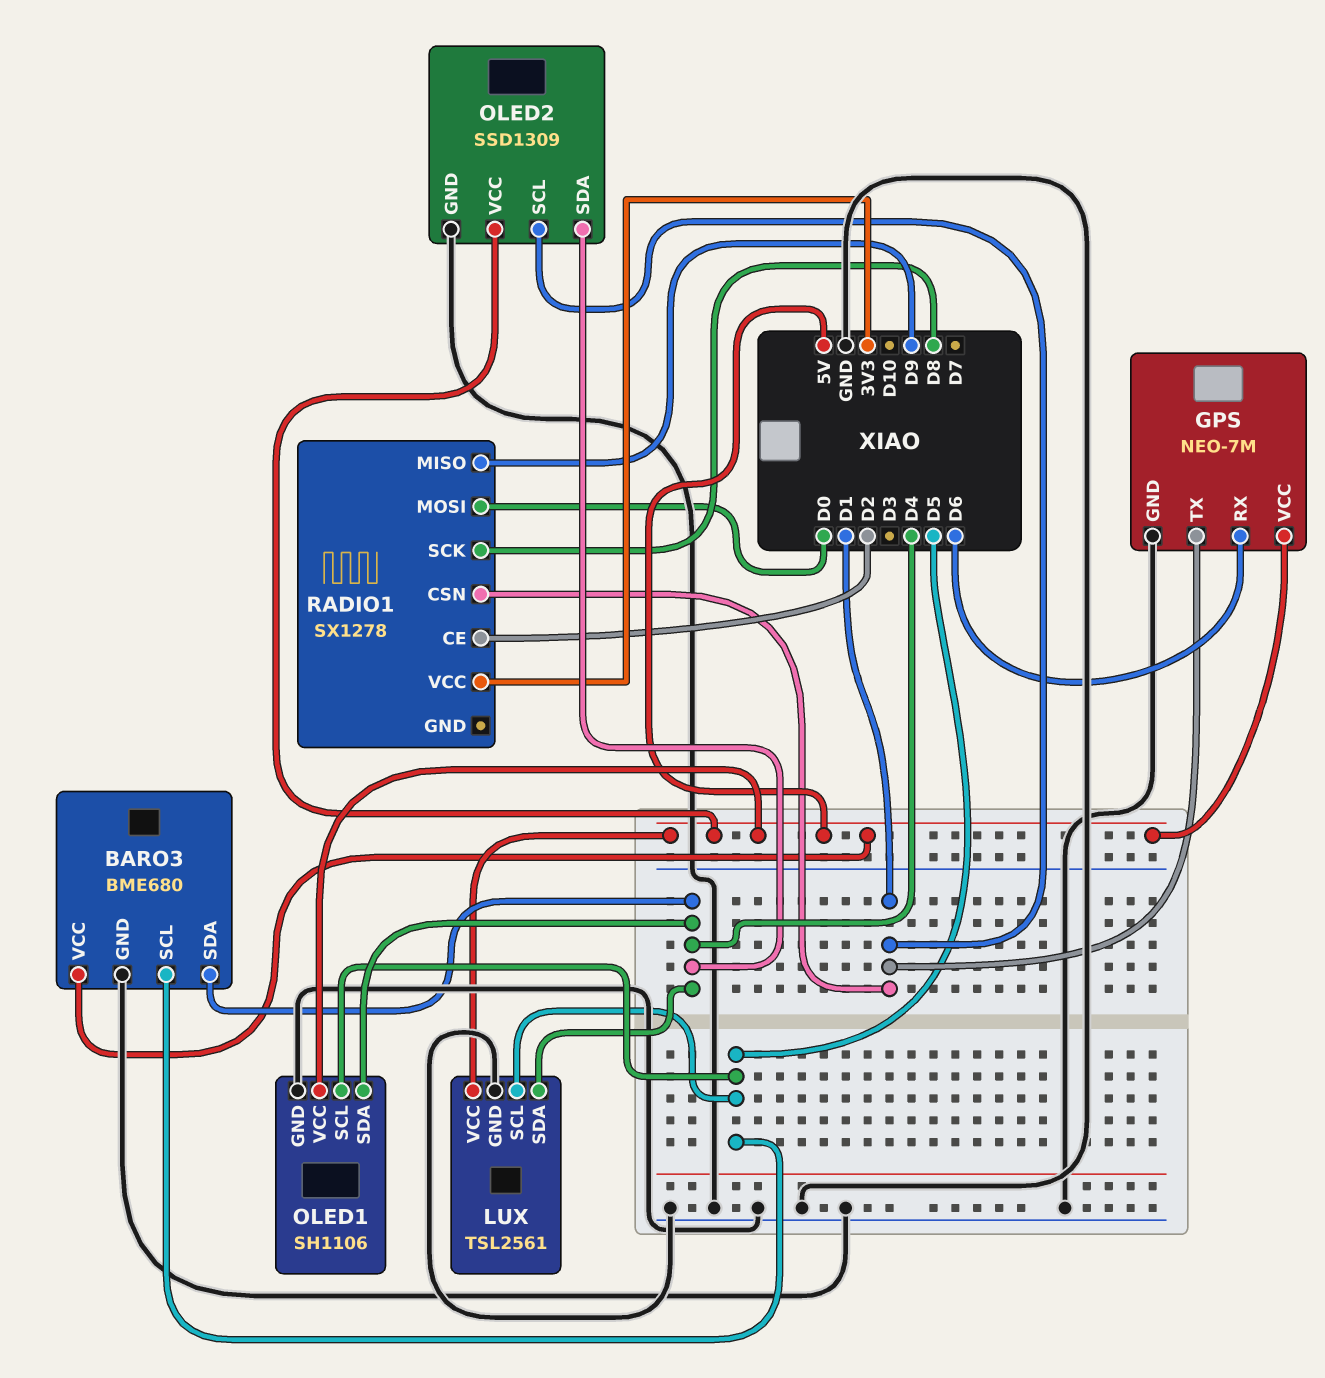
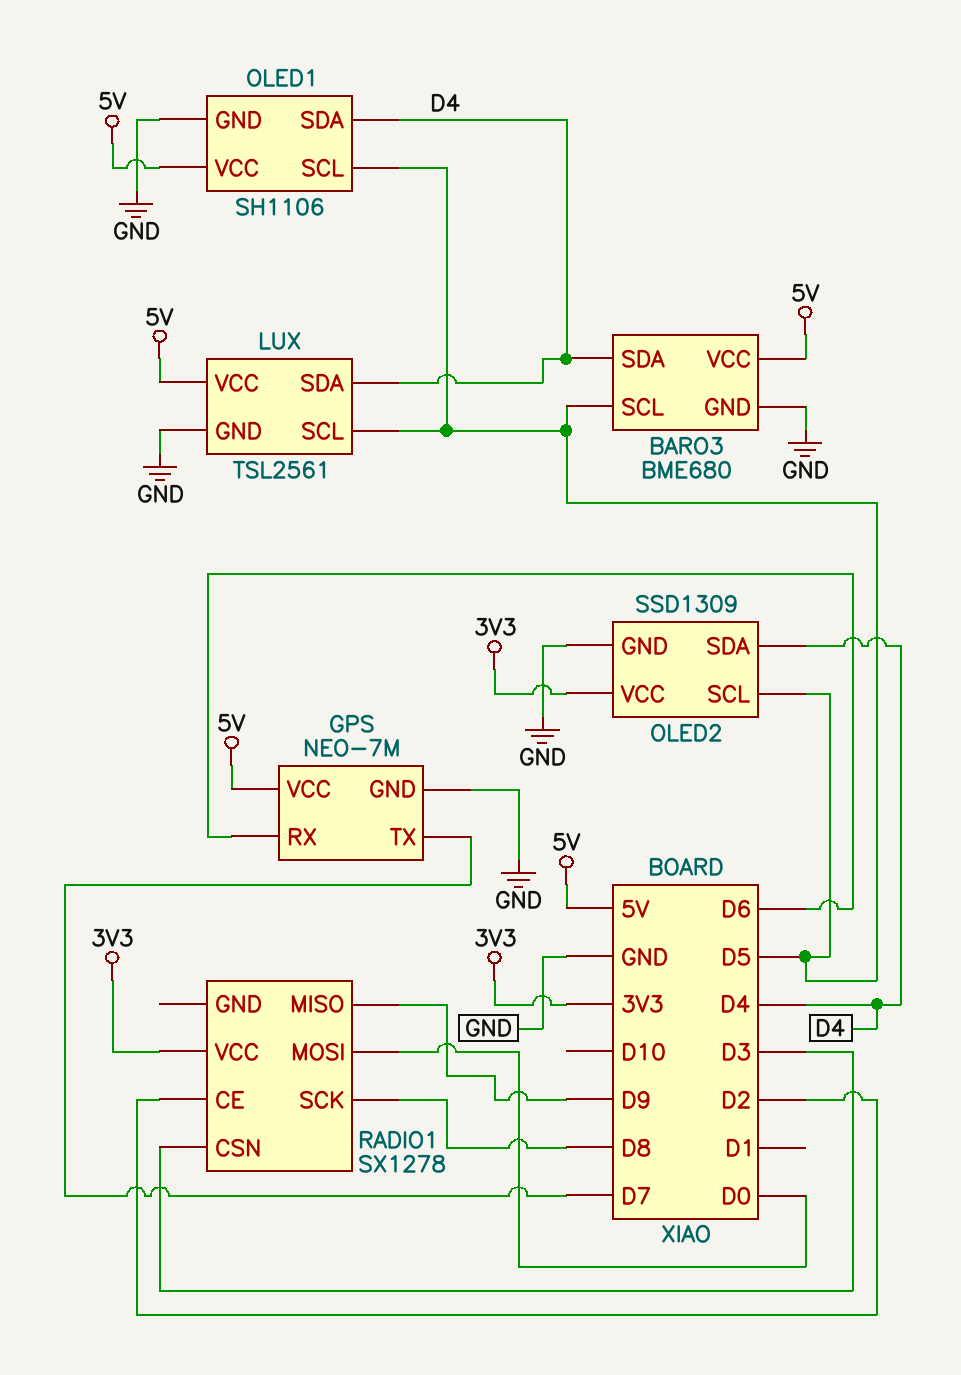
GPS pin TX: D1 -> D7
OLED2 pin SCL: D1 -> D5
OLED2 pin VCC: 5V -> 3V3
RADIO1 pin CSN: D1 -> D3

